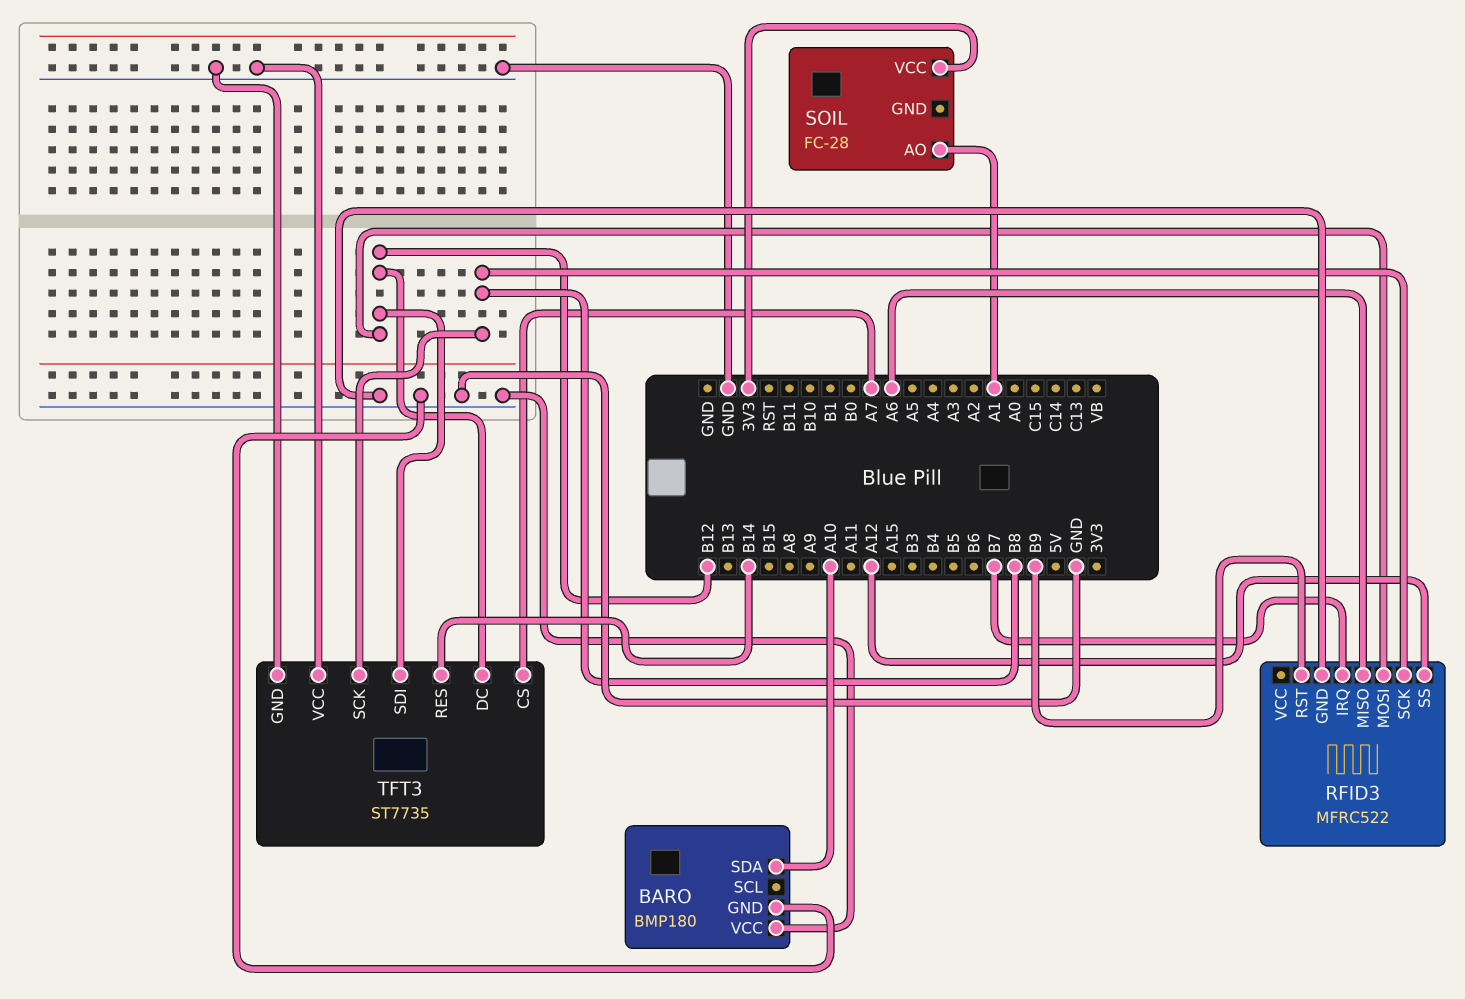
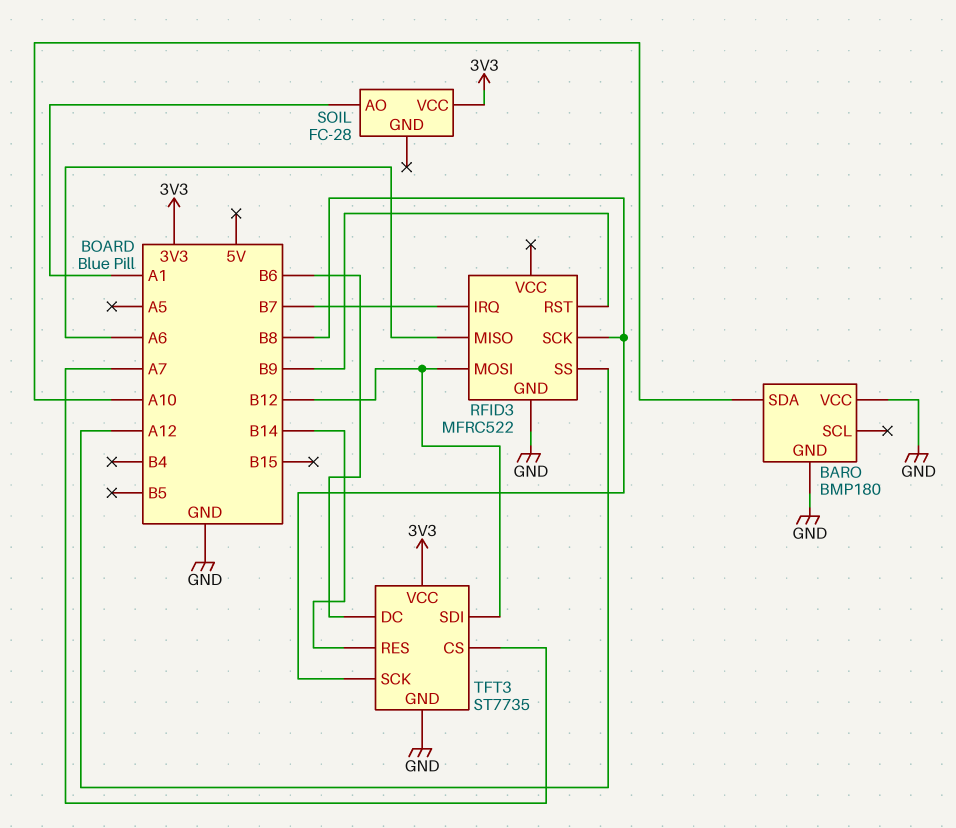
TFT3 pin DC: B12 -> B6
TFT3 pin VCC: GND -> 3V3

